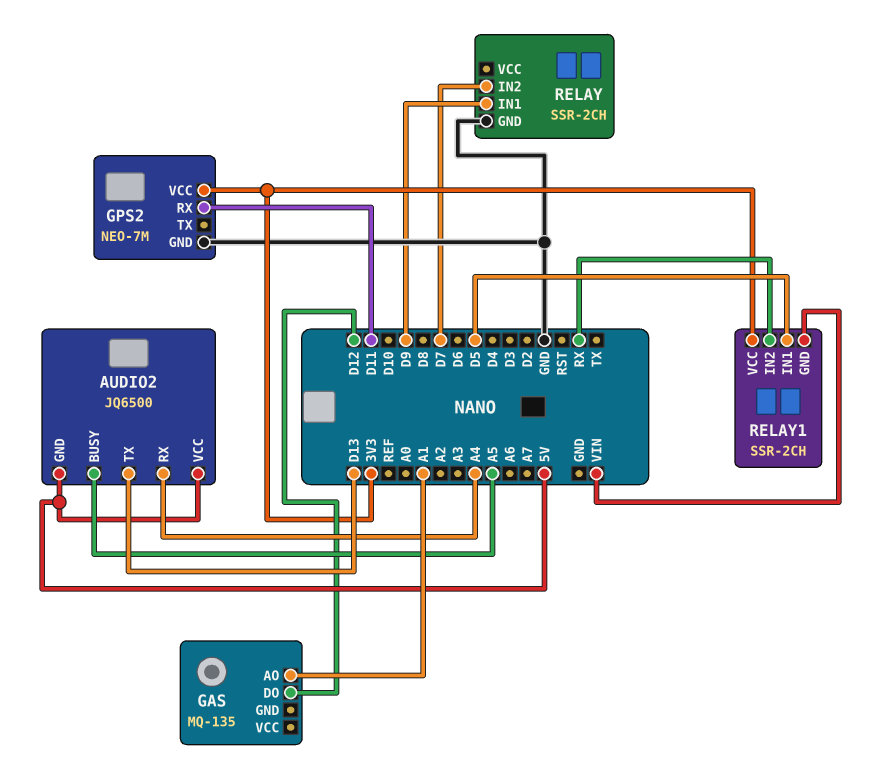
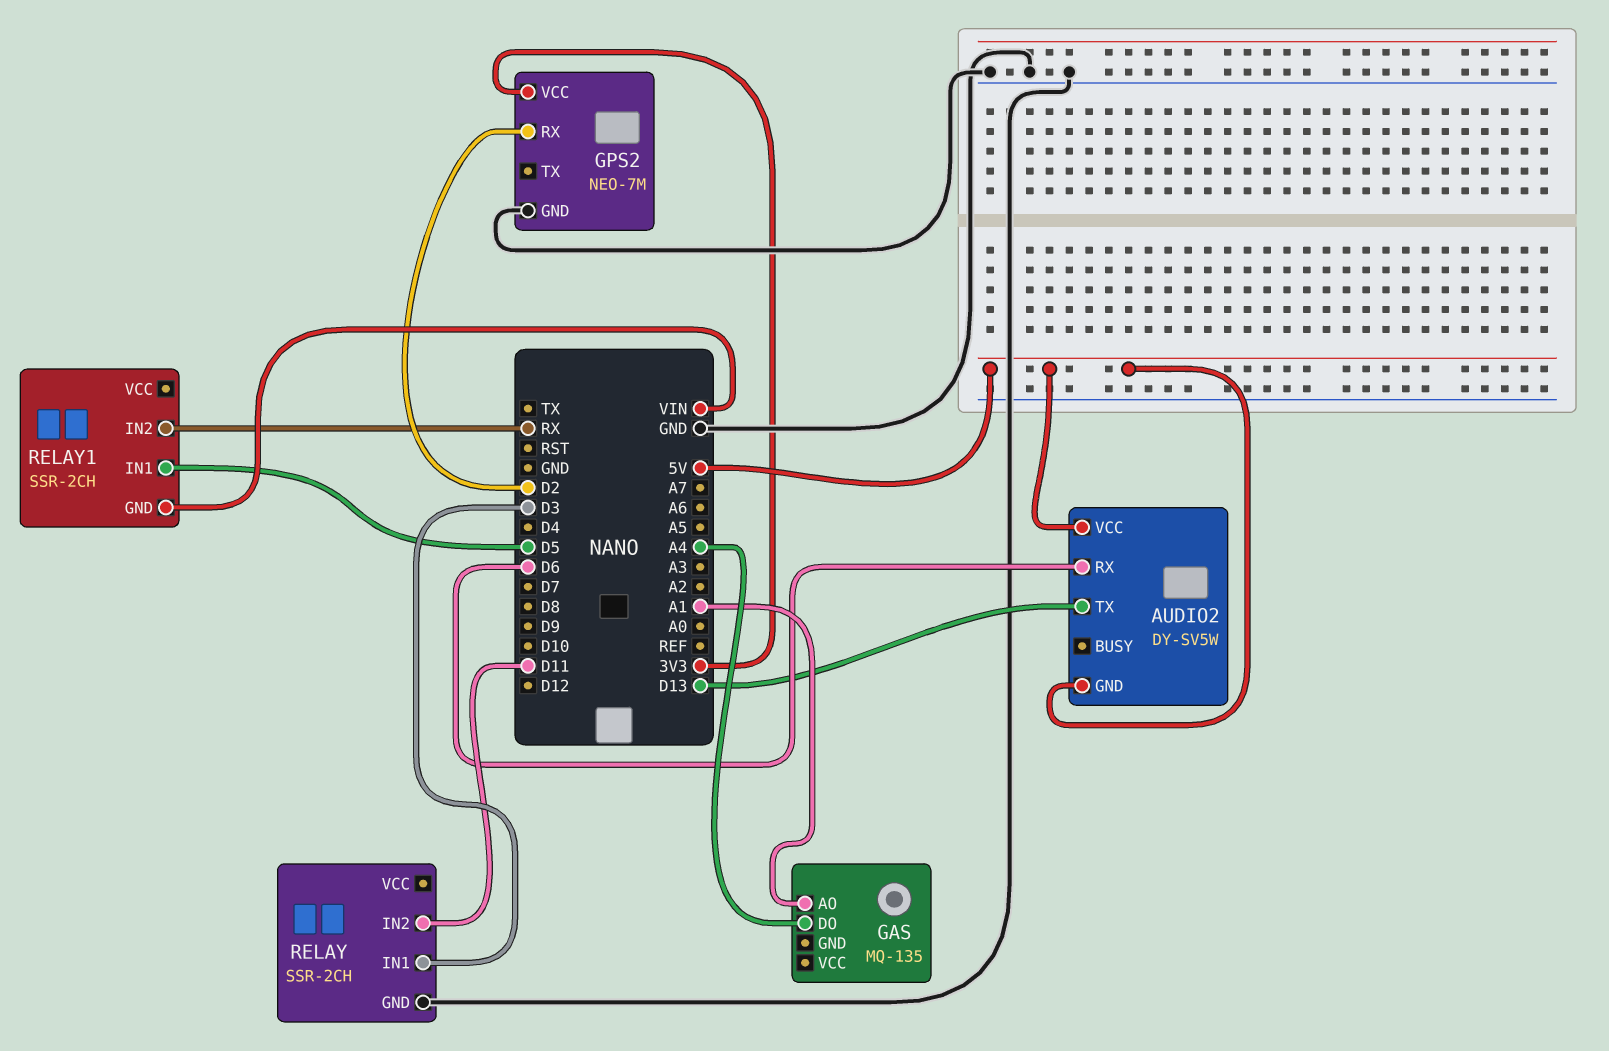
AUDIO2: JQ6500 -> DY-SV5W
AUDIO2 pin BUSY: A5 -> none
AUDIO2 pin RX: A4 -> D6
GAS pin DO: D12 -> A4
GPS2 pin RX: D11 -> D2
RELAY pin IN1: D9 -> D3
RELAY pin IN2: D7 -> D11
RELAY1 pin VCC: 3V3 -> none

